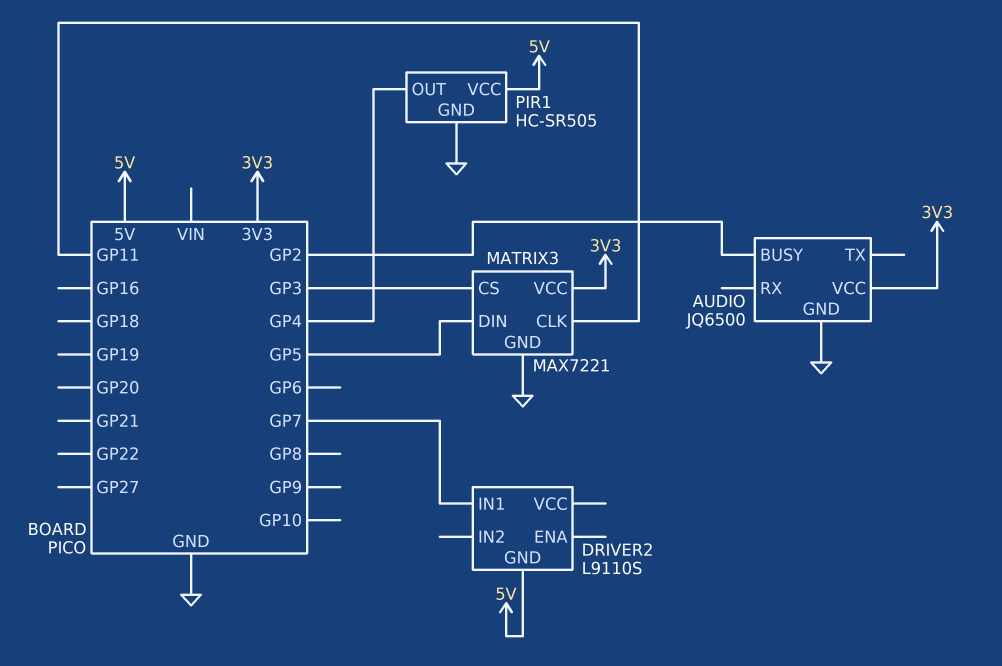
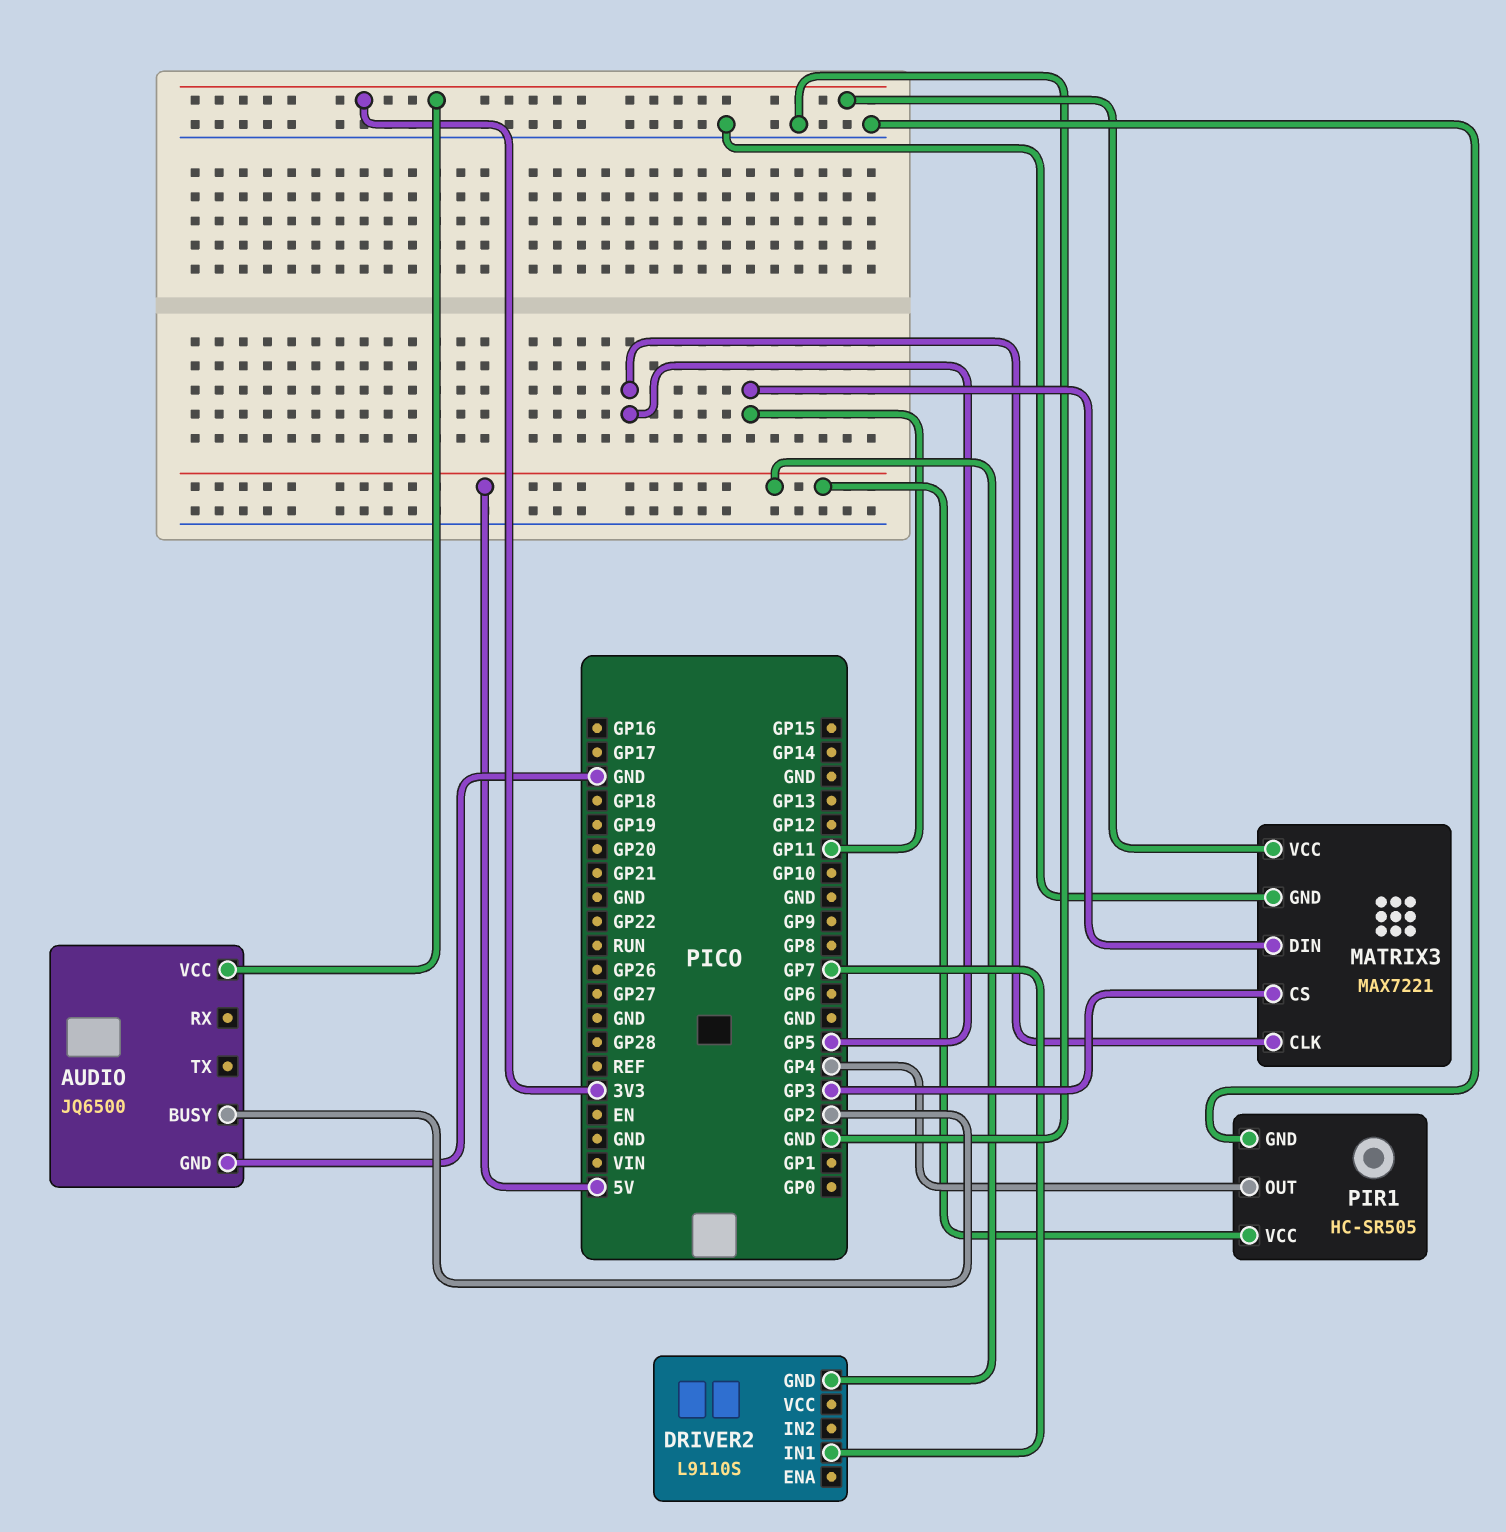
MATRIX3 pin CLK: GP11 -> GP5
MATRIX3 pin DIN: GP5 -> GP11

